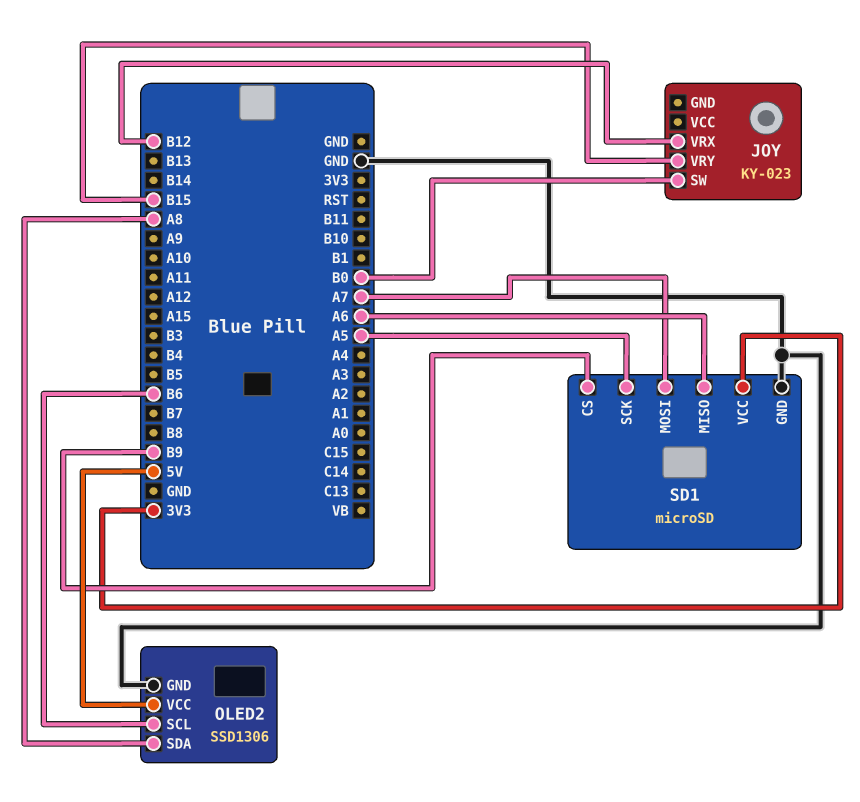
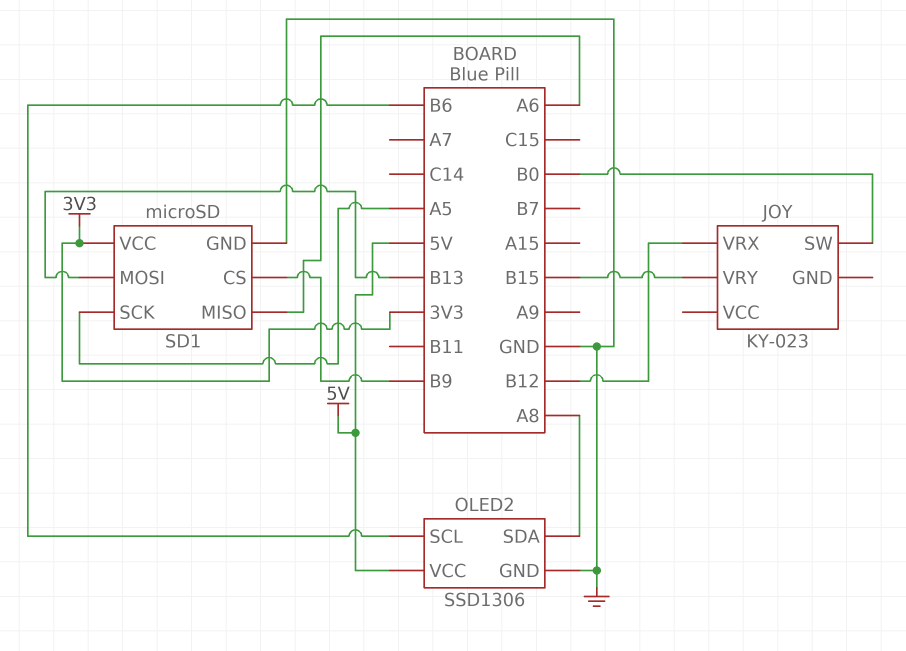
SD1 pin MOSI: A7 -> B13

